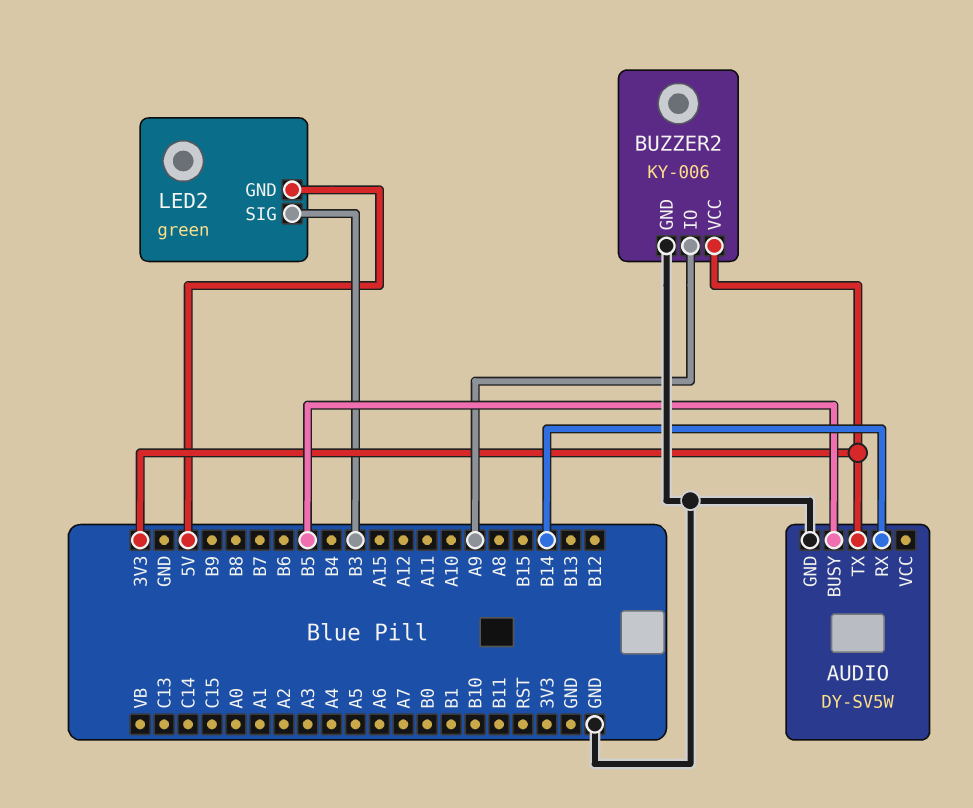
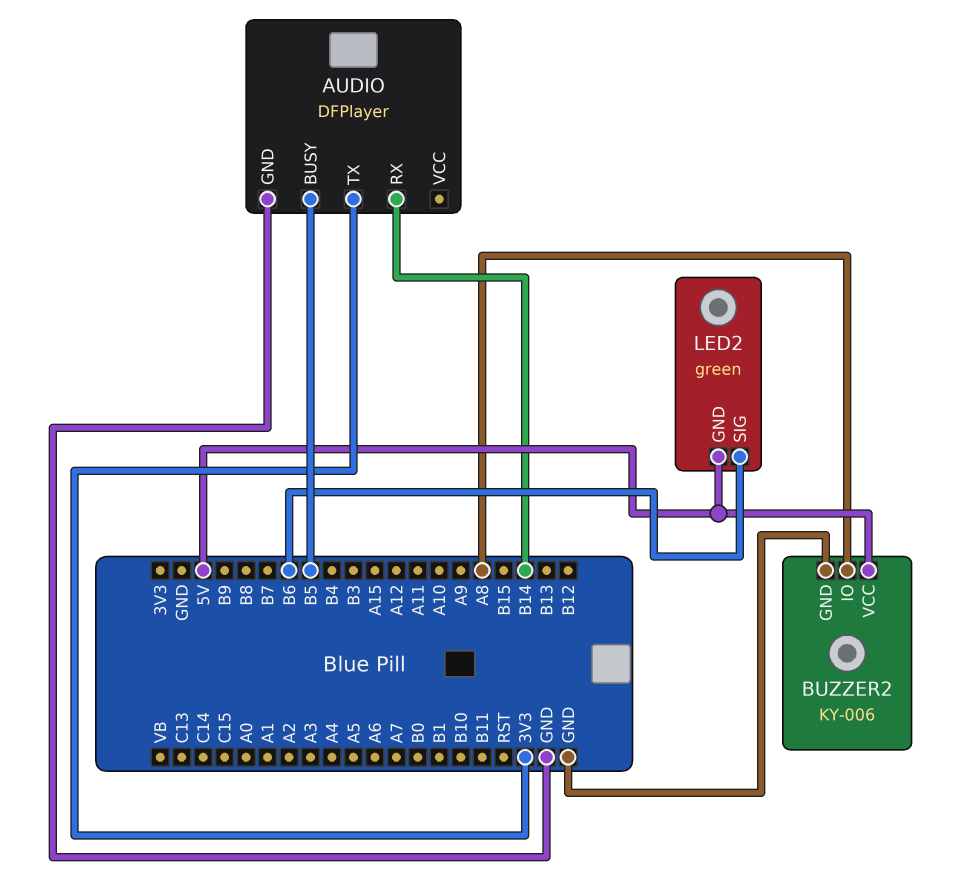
AUDIO: DY-SV5W -> DFPlayer
BUZZER2 pin IO: A9 -> A8
BUZZER2 pin VCC: 3V3 -> 5V
LED2 pin SIG: B3 -> B6

